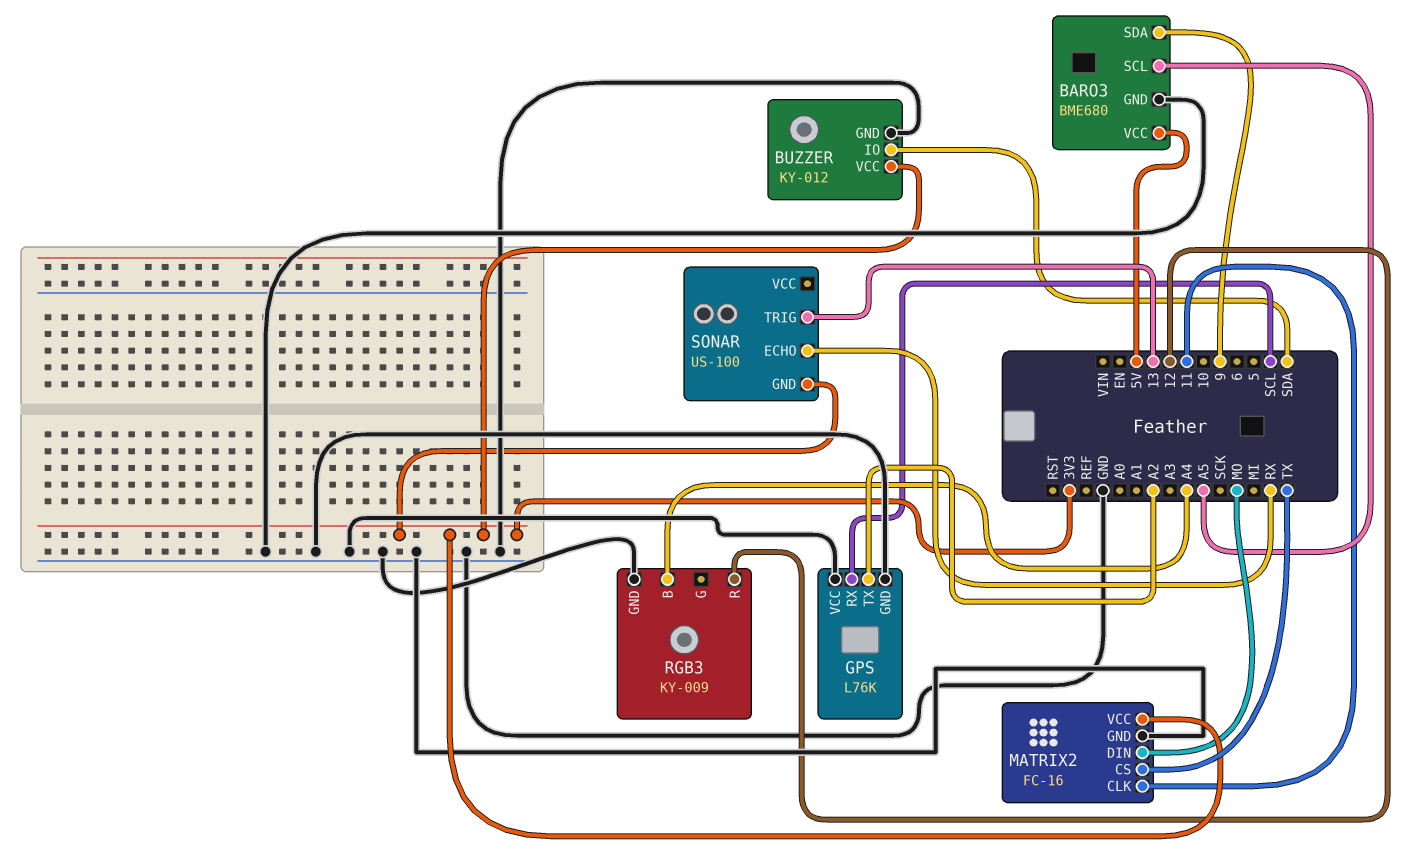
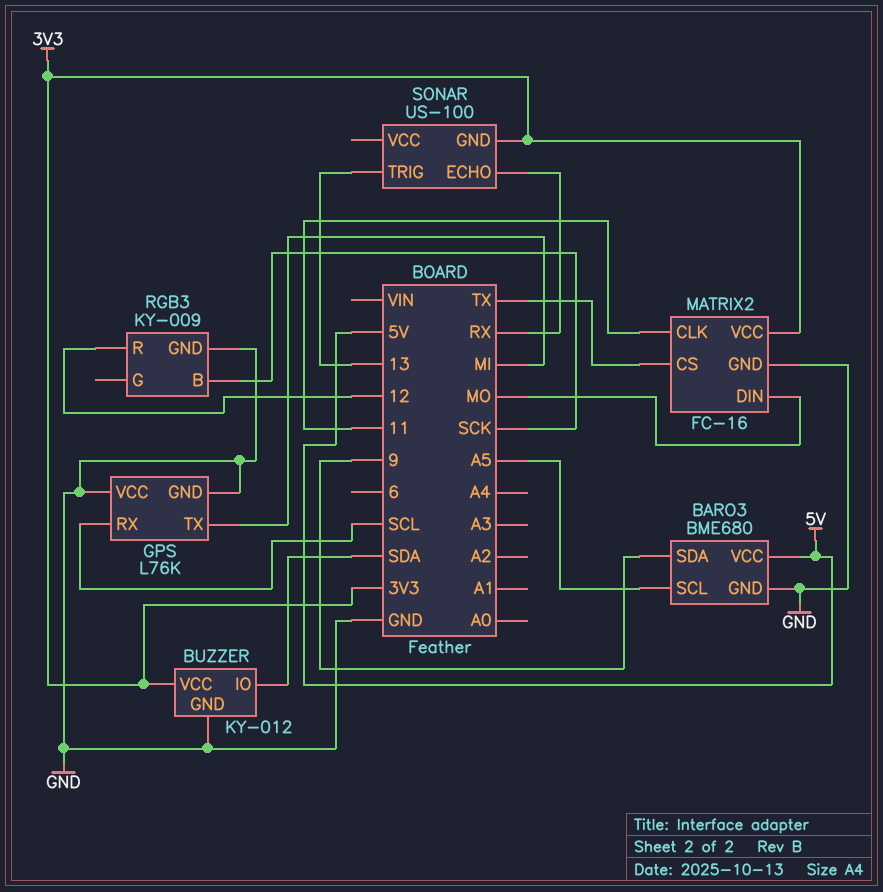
GPS pin TX: A2 -> MI
RGB3 pin B: A4 -> SCK

